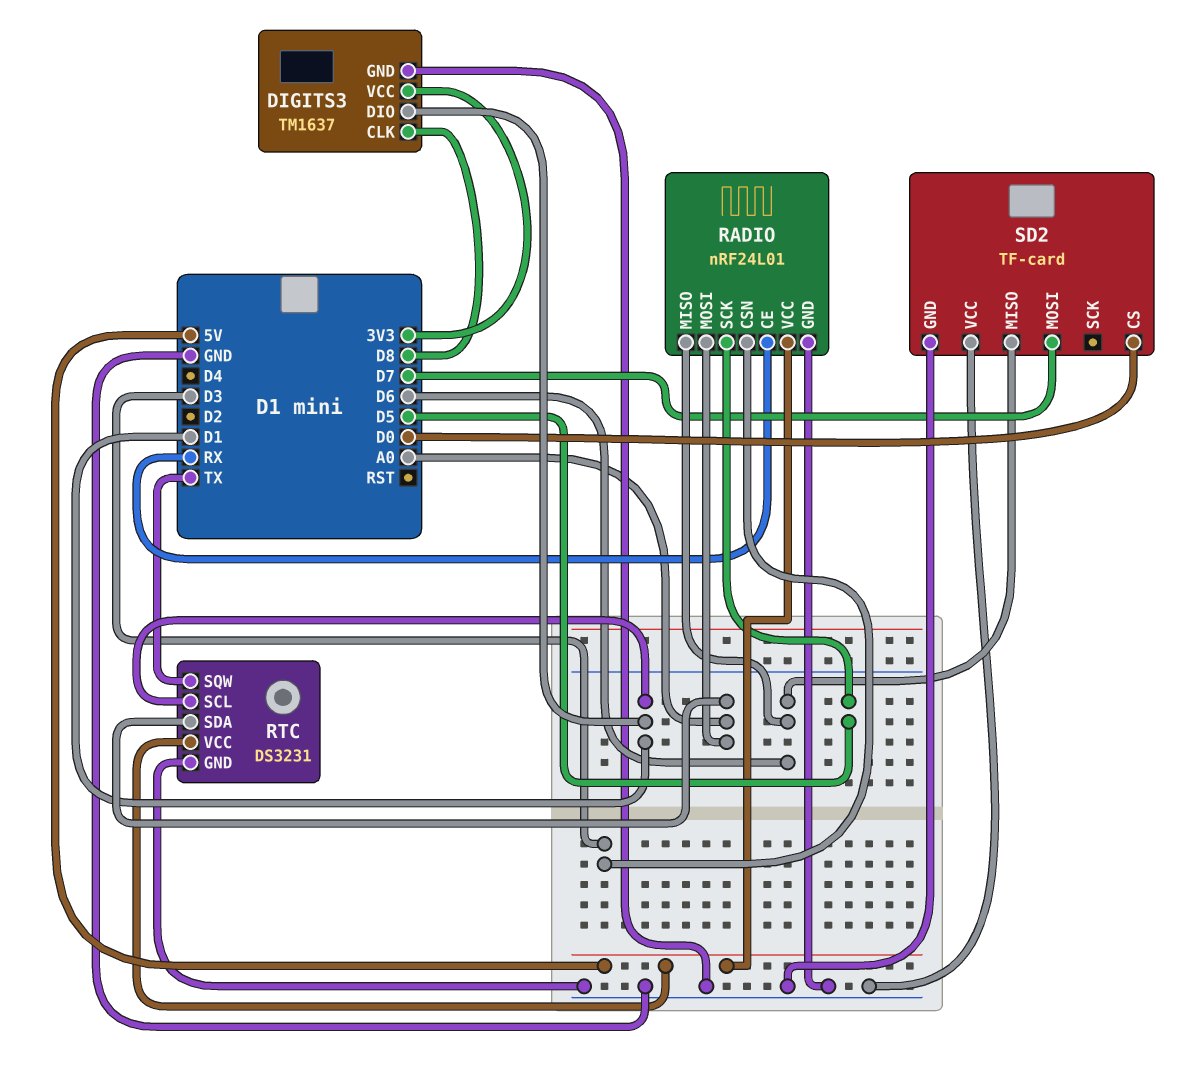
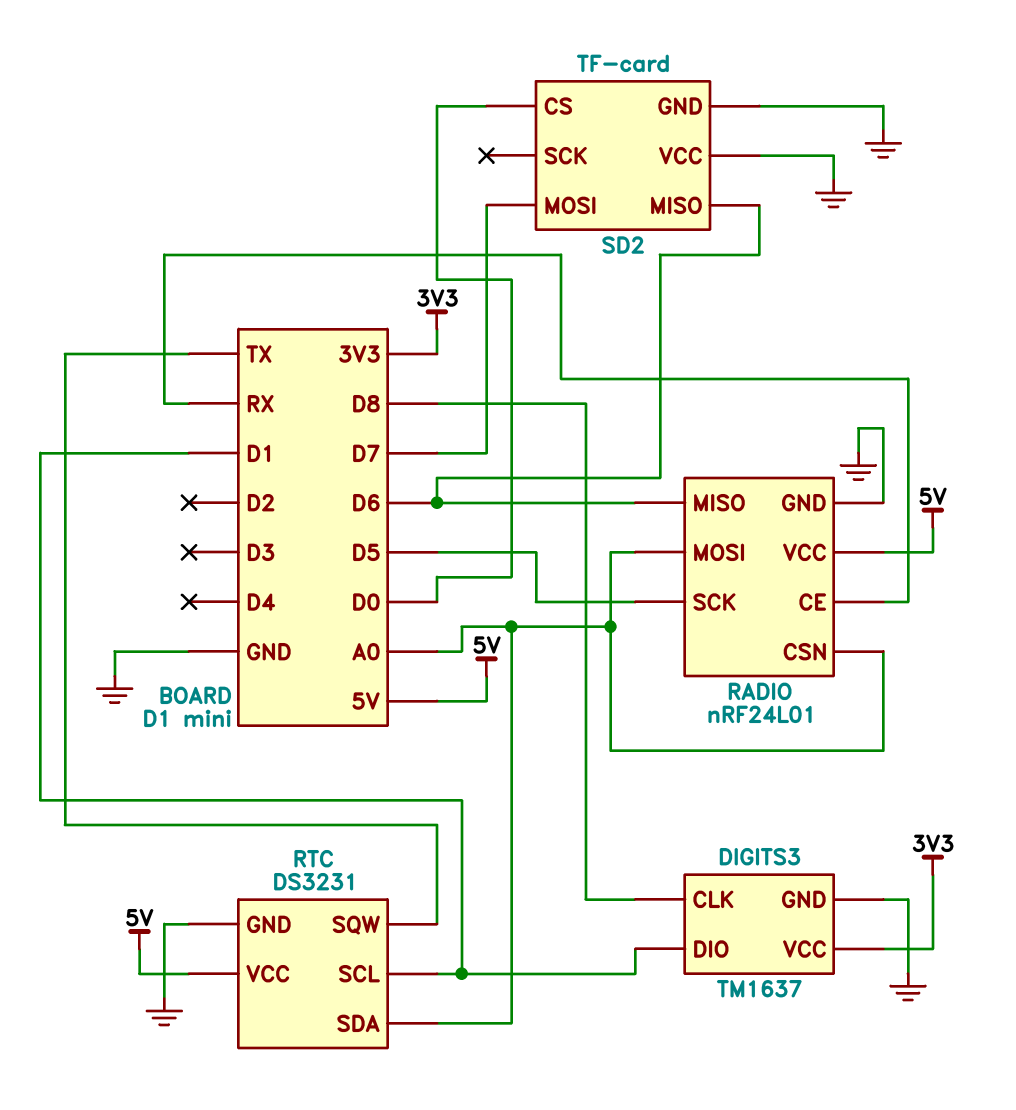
RADIO pin CSN: D3 -> A0

